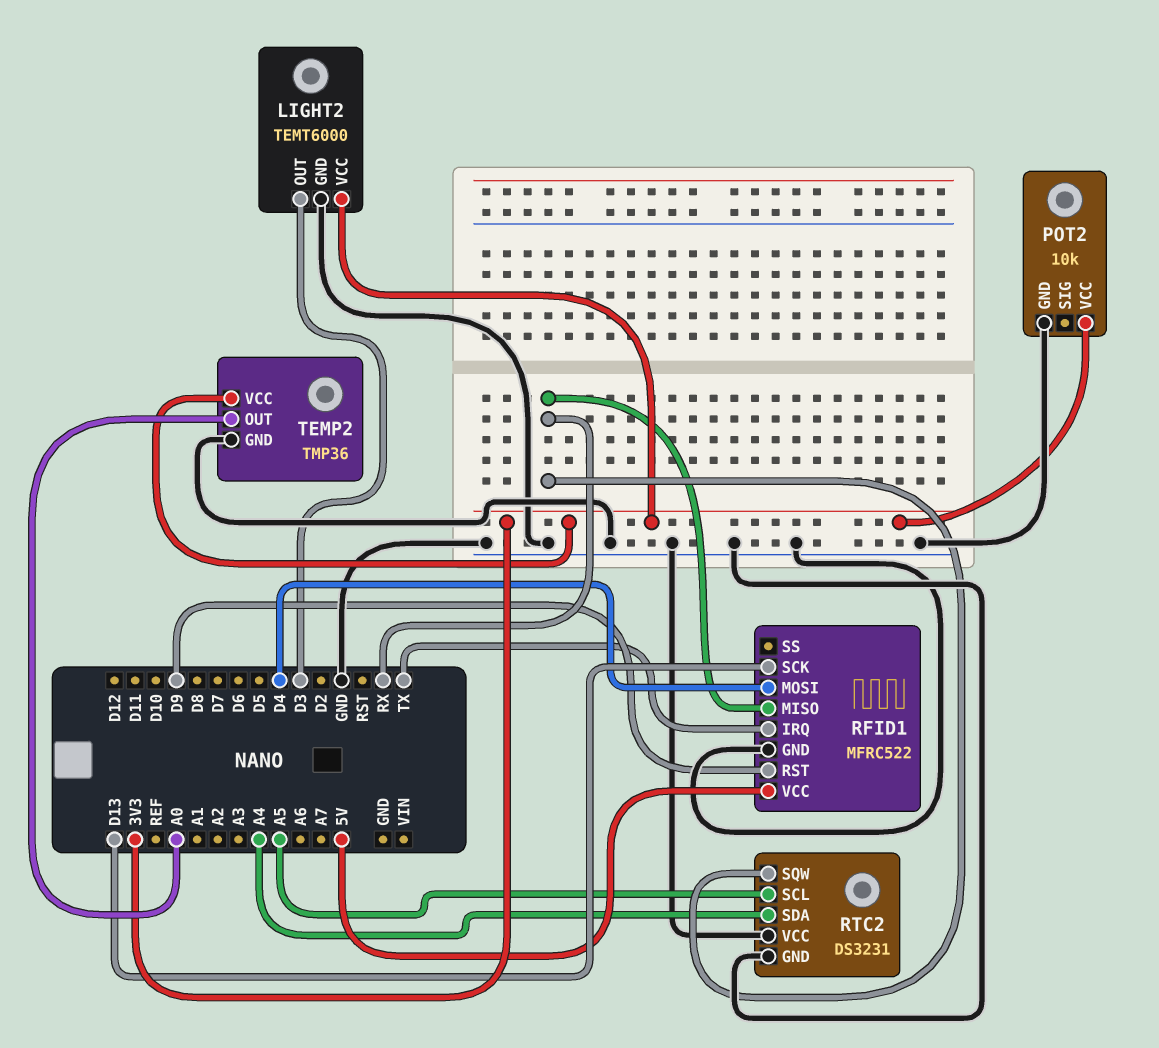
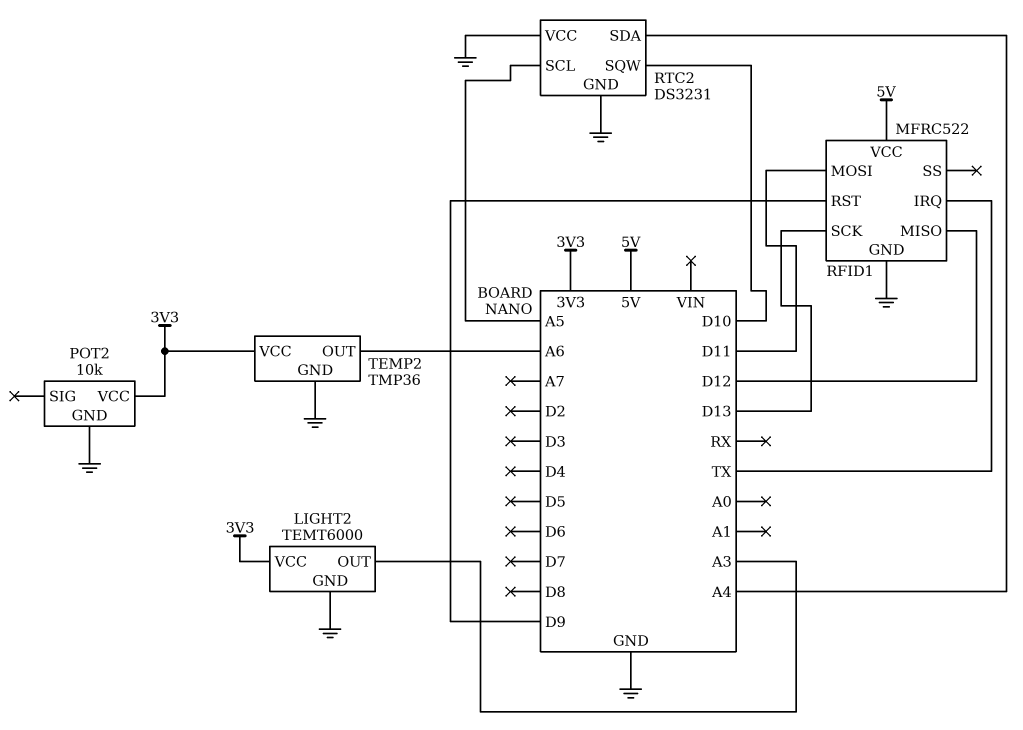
LIGHT2 pin OUT: D3 -> A3
RFID1 pin MISO: RX -> D12
RFID1 pin MOSI: D4 -> D11
RTC2 pin SQW: RX -> D10
TEMP2 pin OUT: A0 -> A6

